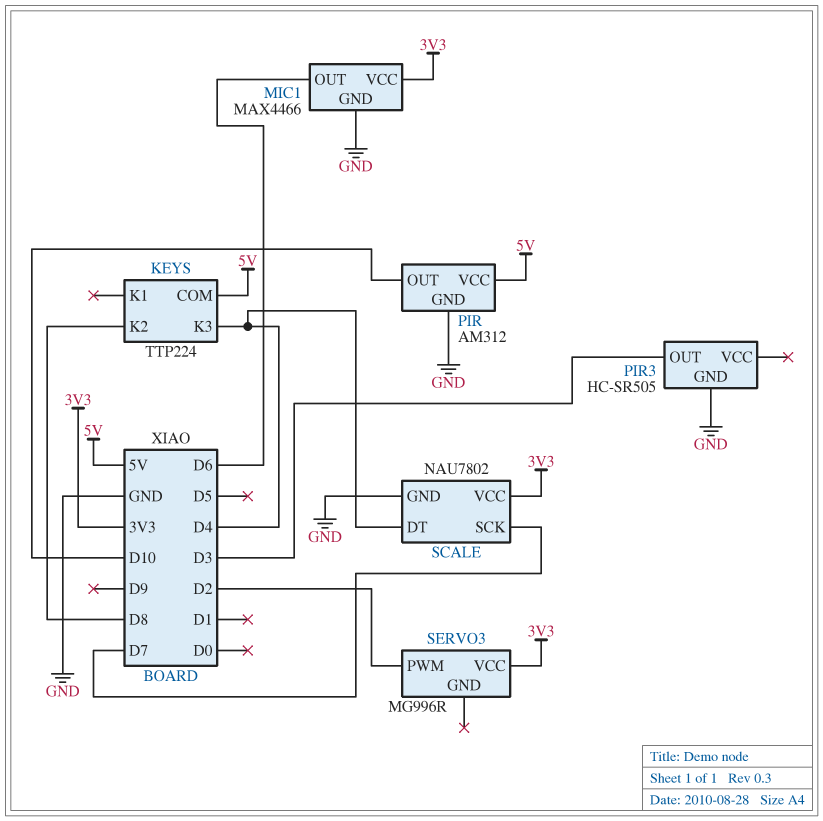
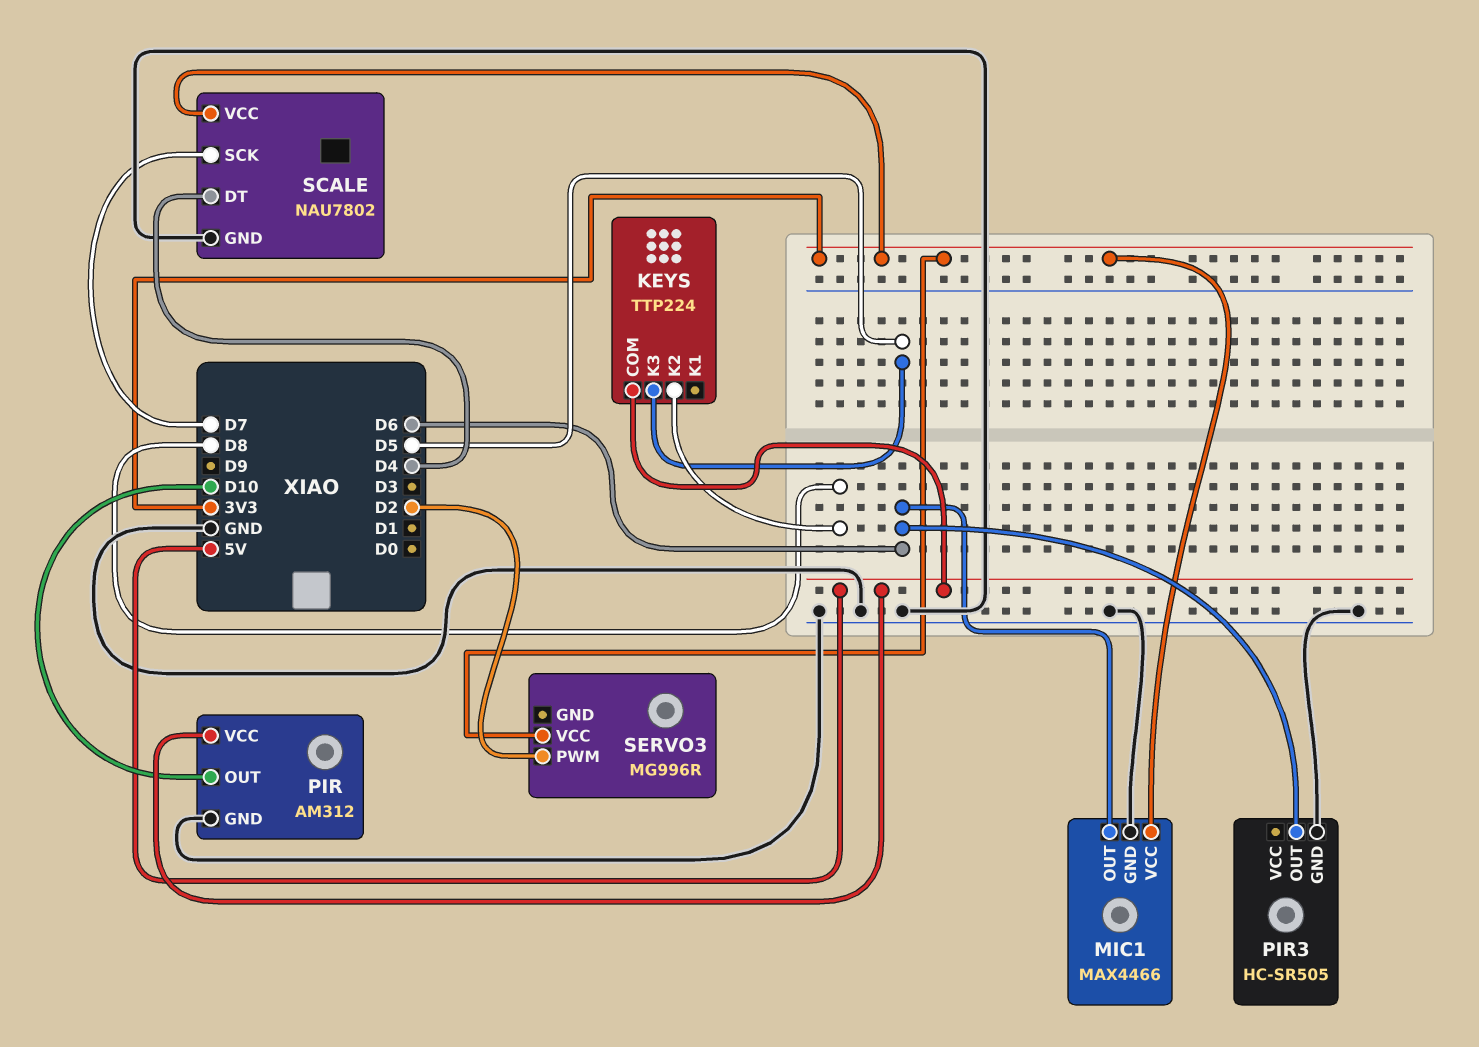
KEYS pin K3: D4 -> D5
PIR3 pin OUT: D3 -> D6

